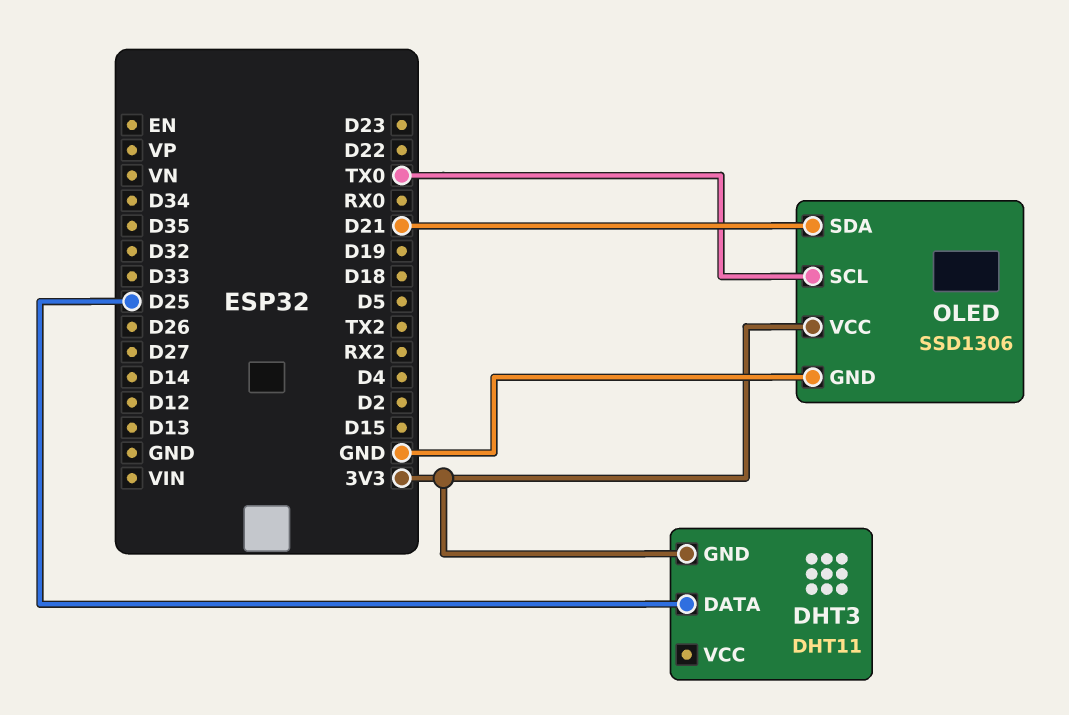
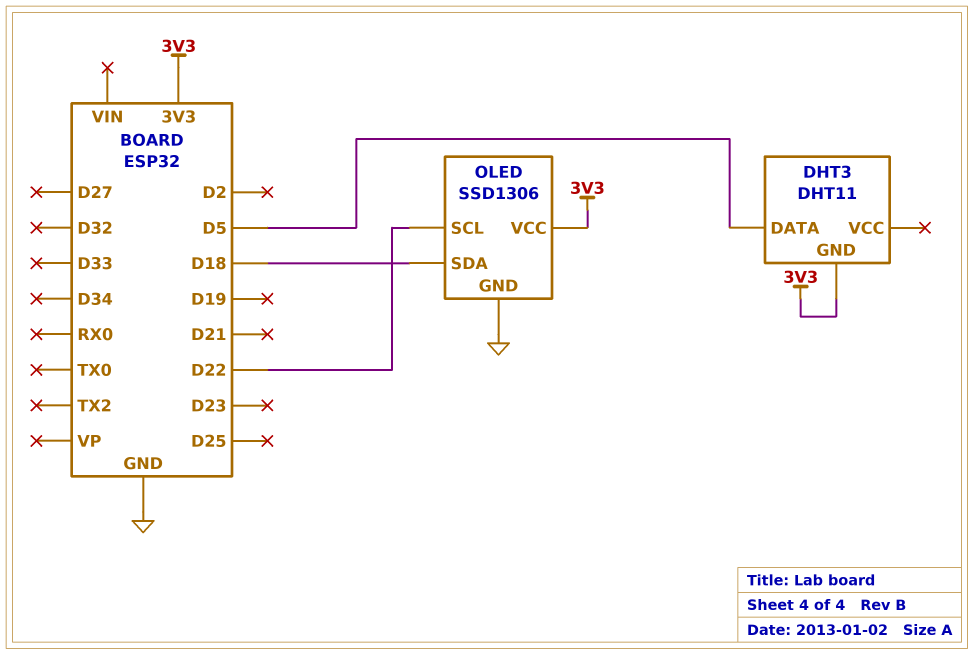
DHT3 pin DATA: D25 -> D5
OLED pin SCL: TX0 -> D22
OLED pin SDA: D21 -> D18

